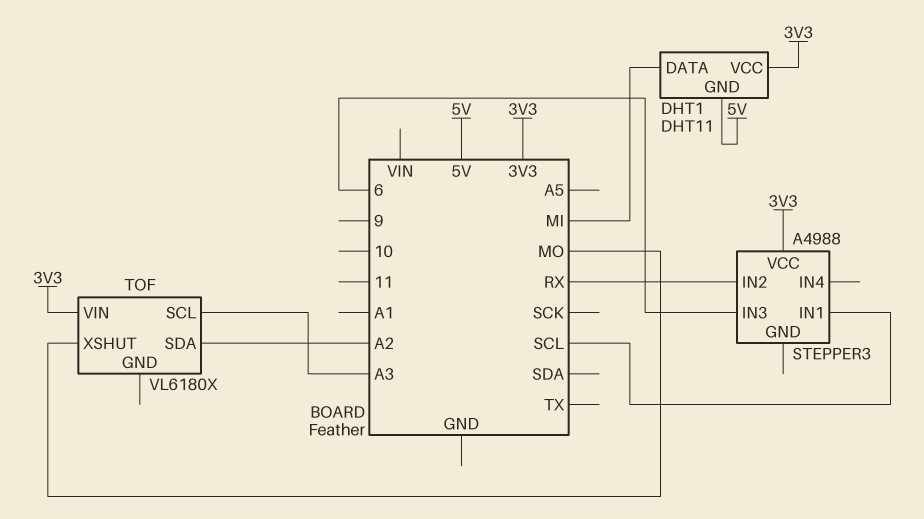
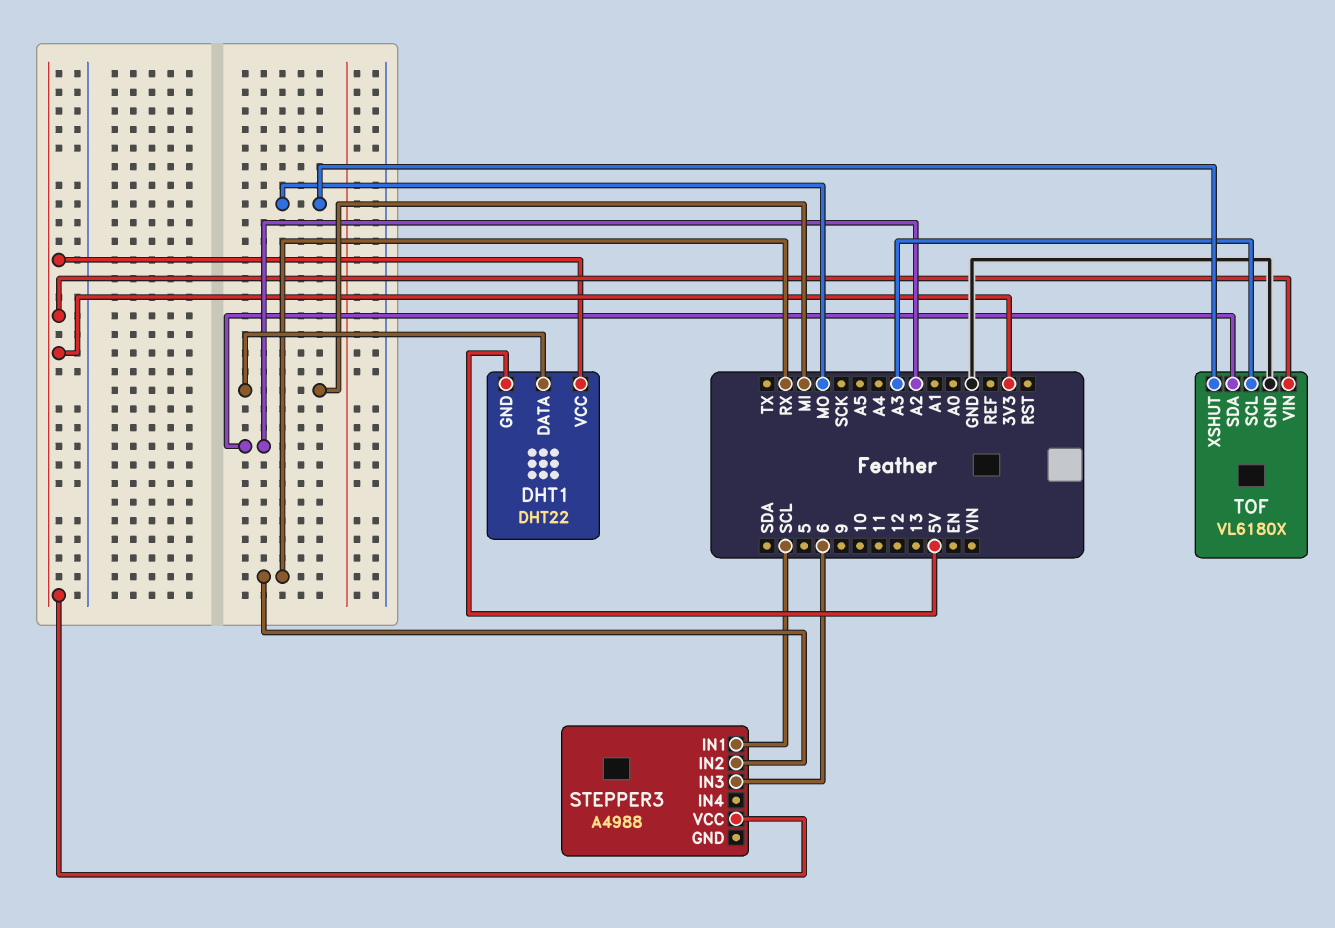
DHT1: DHT11 -> DHT22
TOF pin GND: none -> GND

